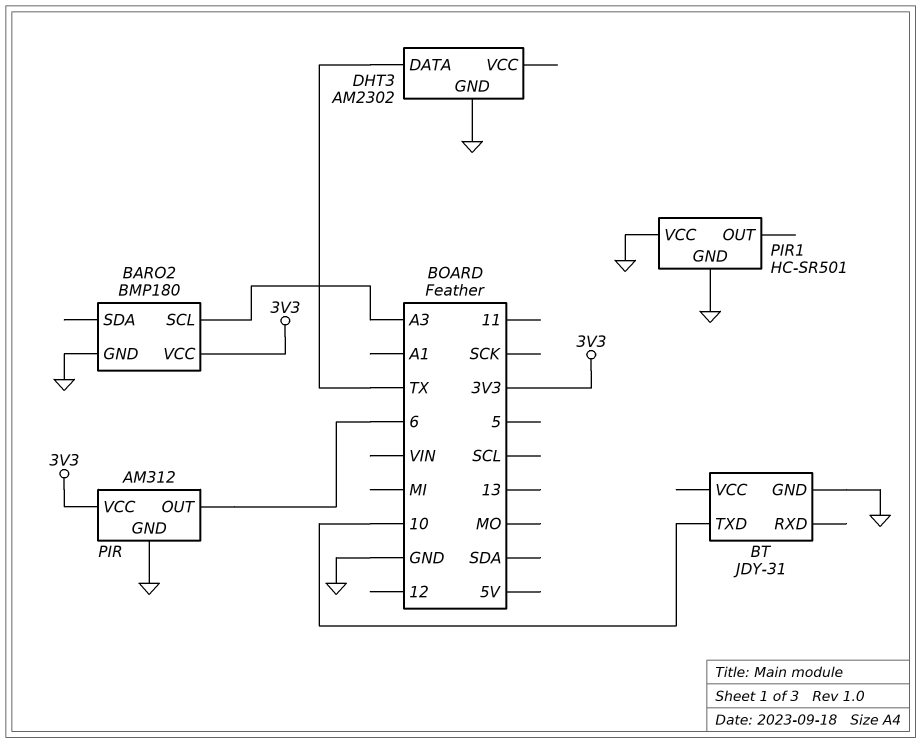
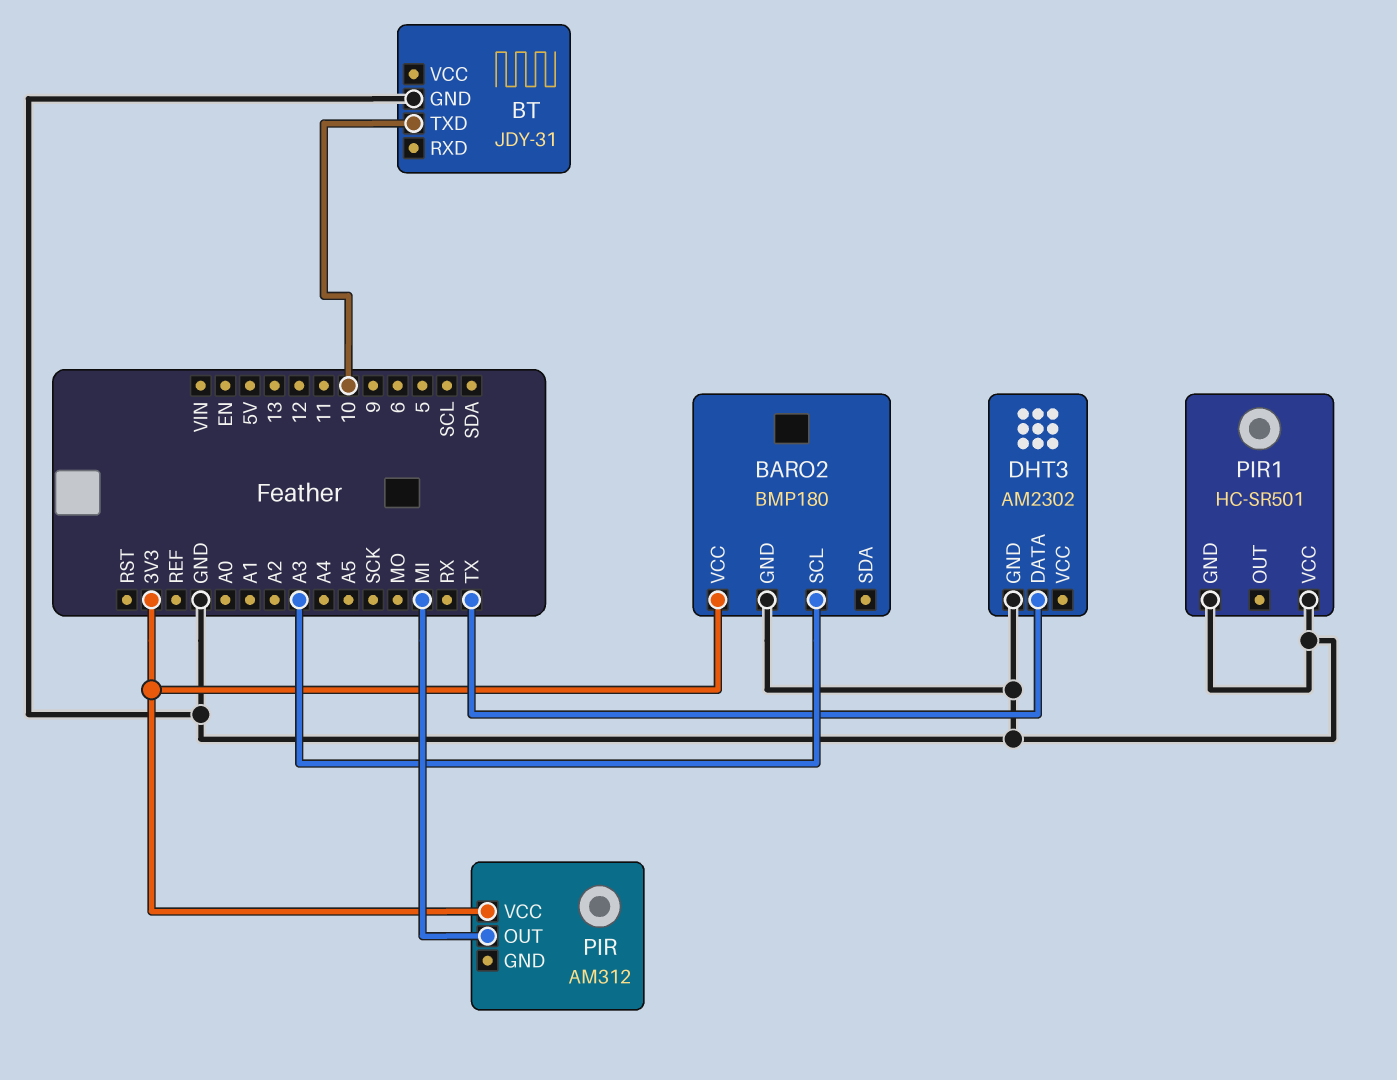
PIR pin GND: GND -> none
PIR pin OUT: 6 -> MI

